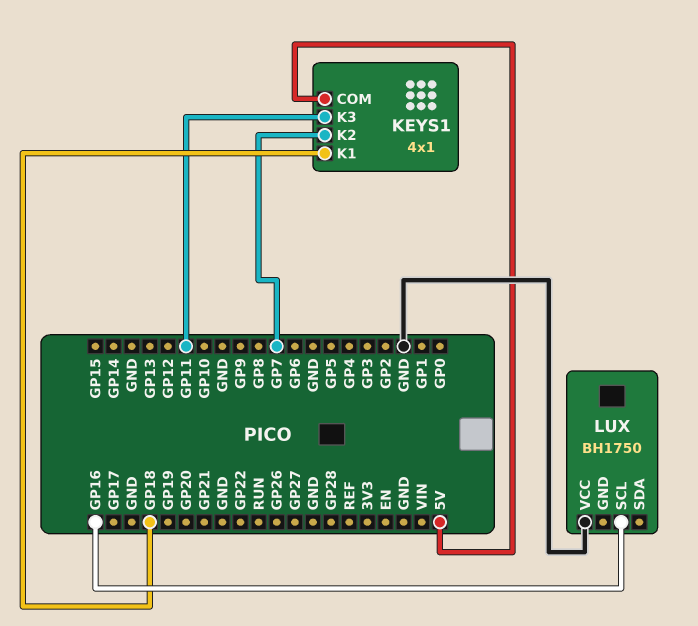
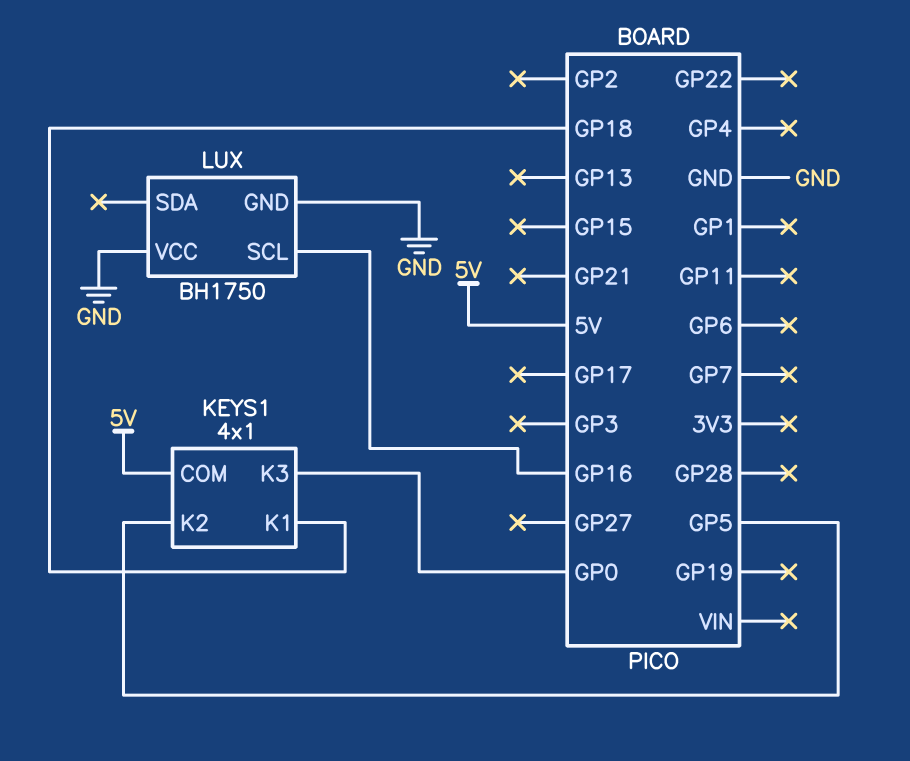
KEYS1 pin K2: GP7 -> GP5
KEYS1 pin K3: GP11 -> GP0
LUX pin GND: none -> GND

